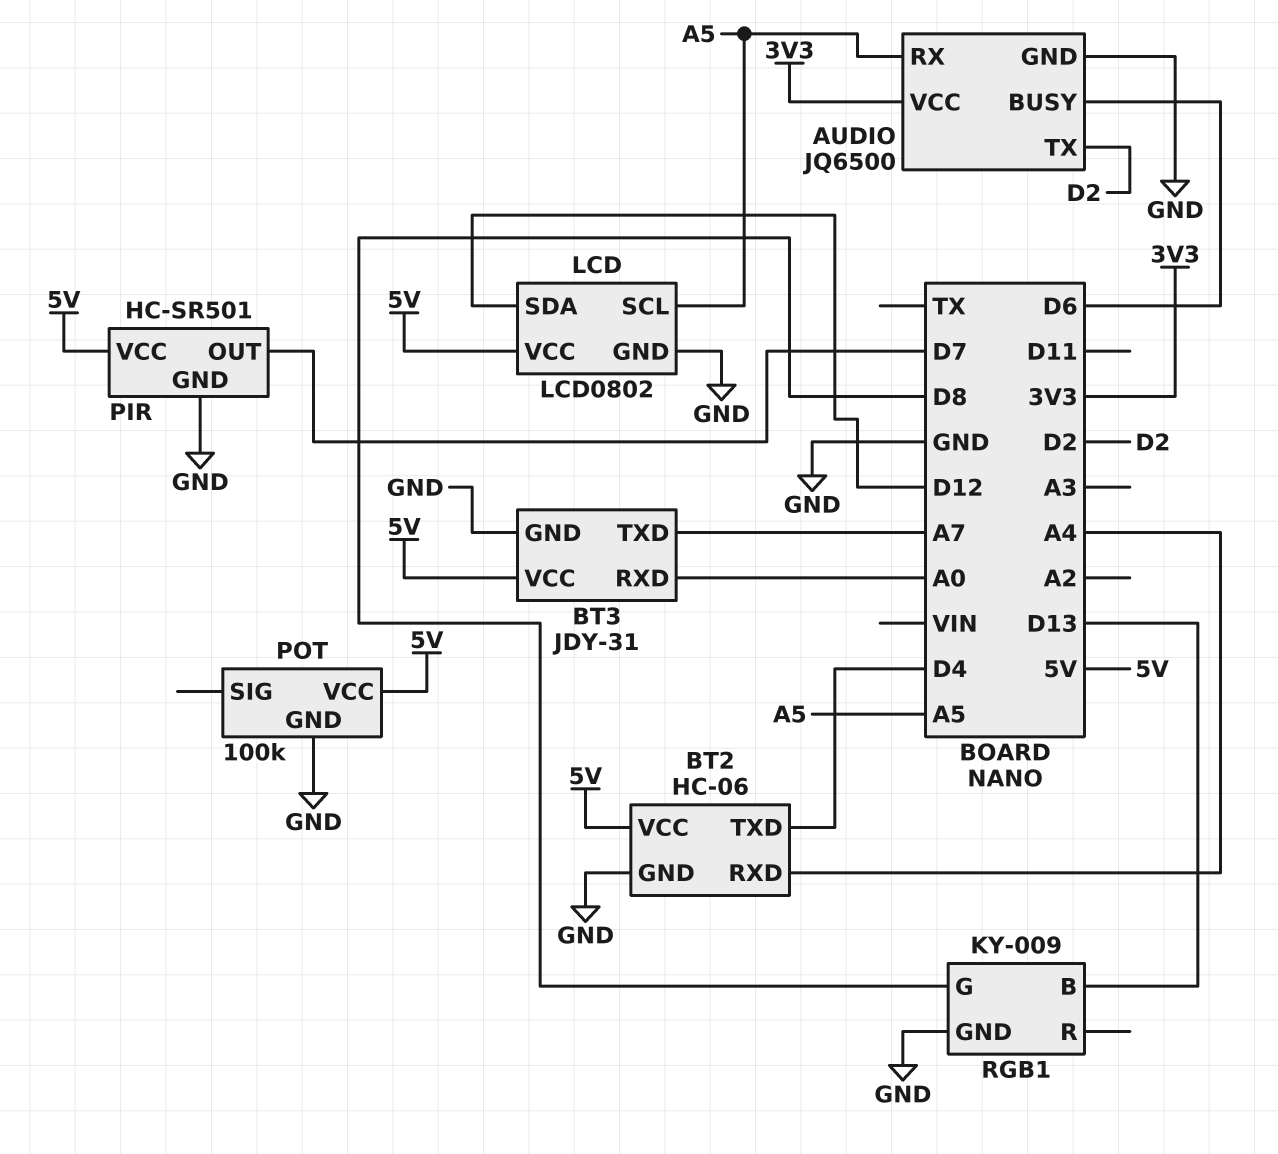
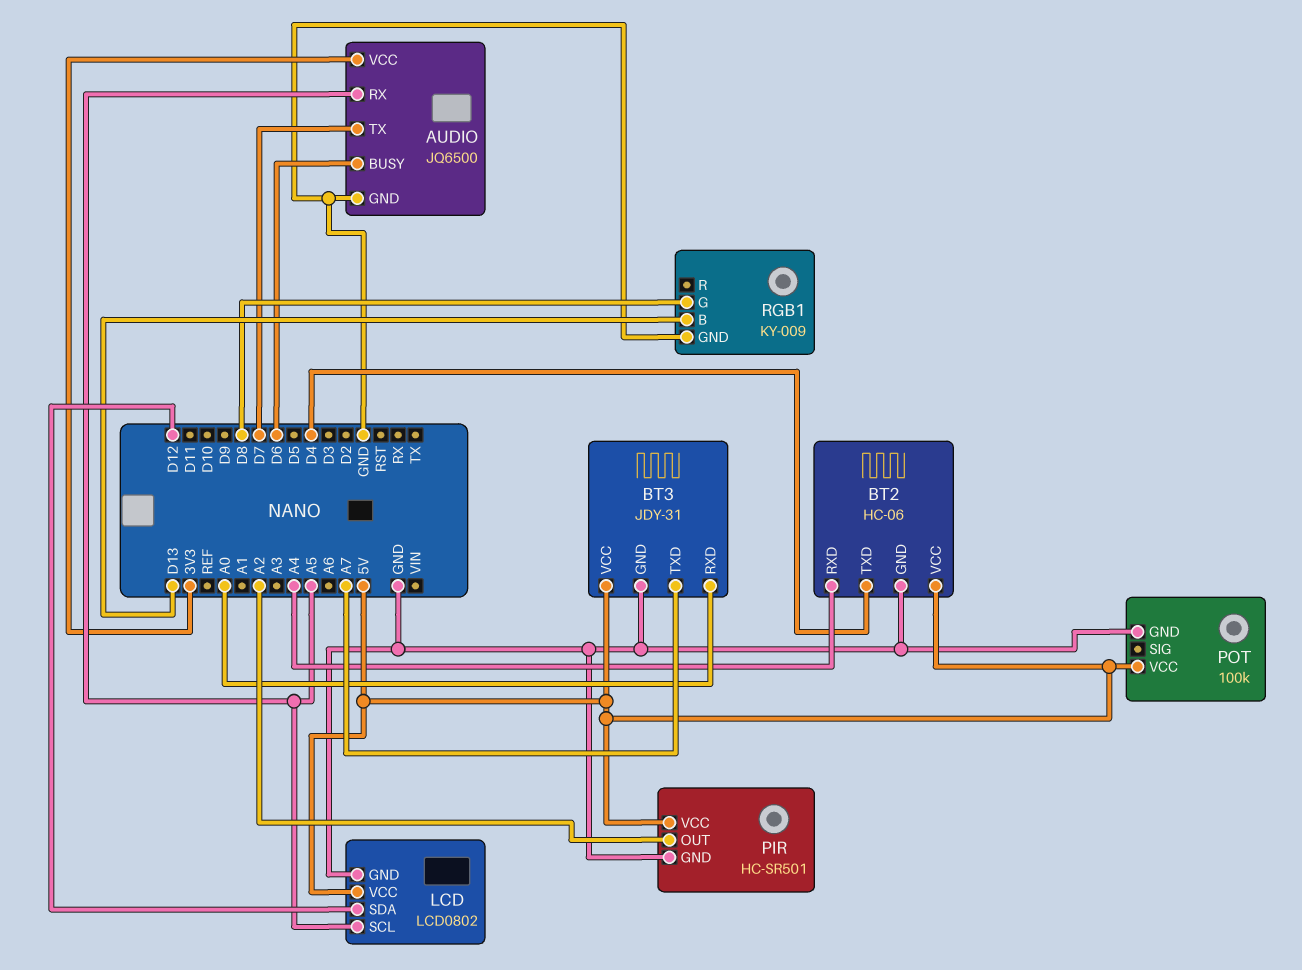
AUDIO pin TX: D2 -> D7
PIR pin OUT: D7 -> A2

